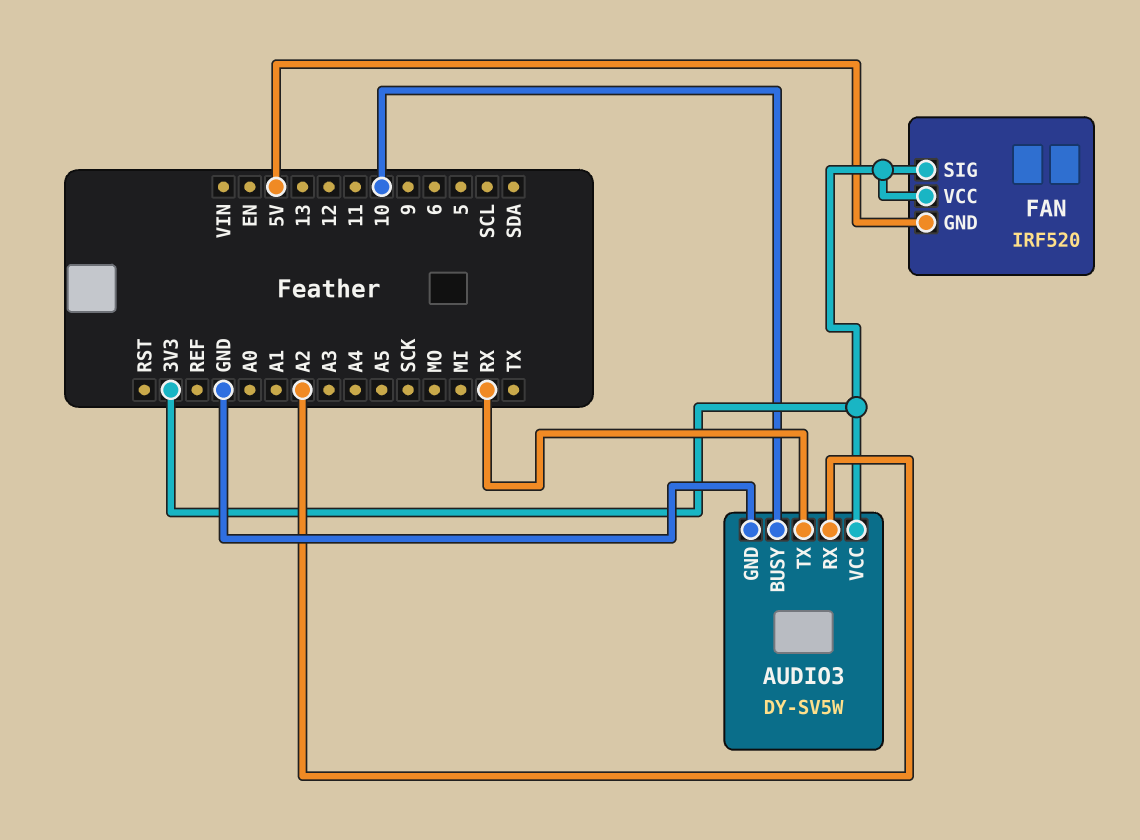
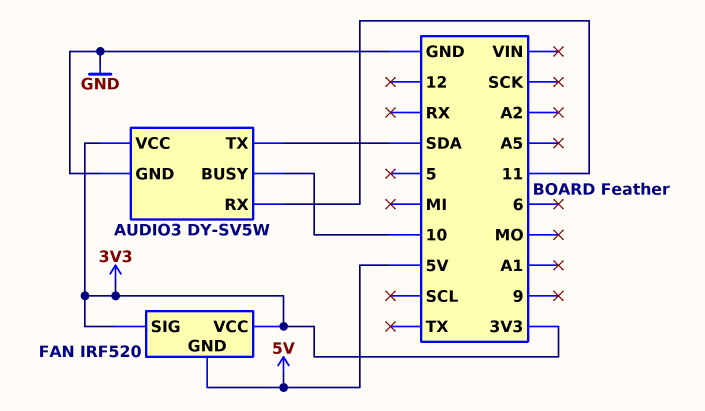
AUDIO3 pin RX: A2 -> 11
AUDIO3 pin TX: RX -> SDA

